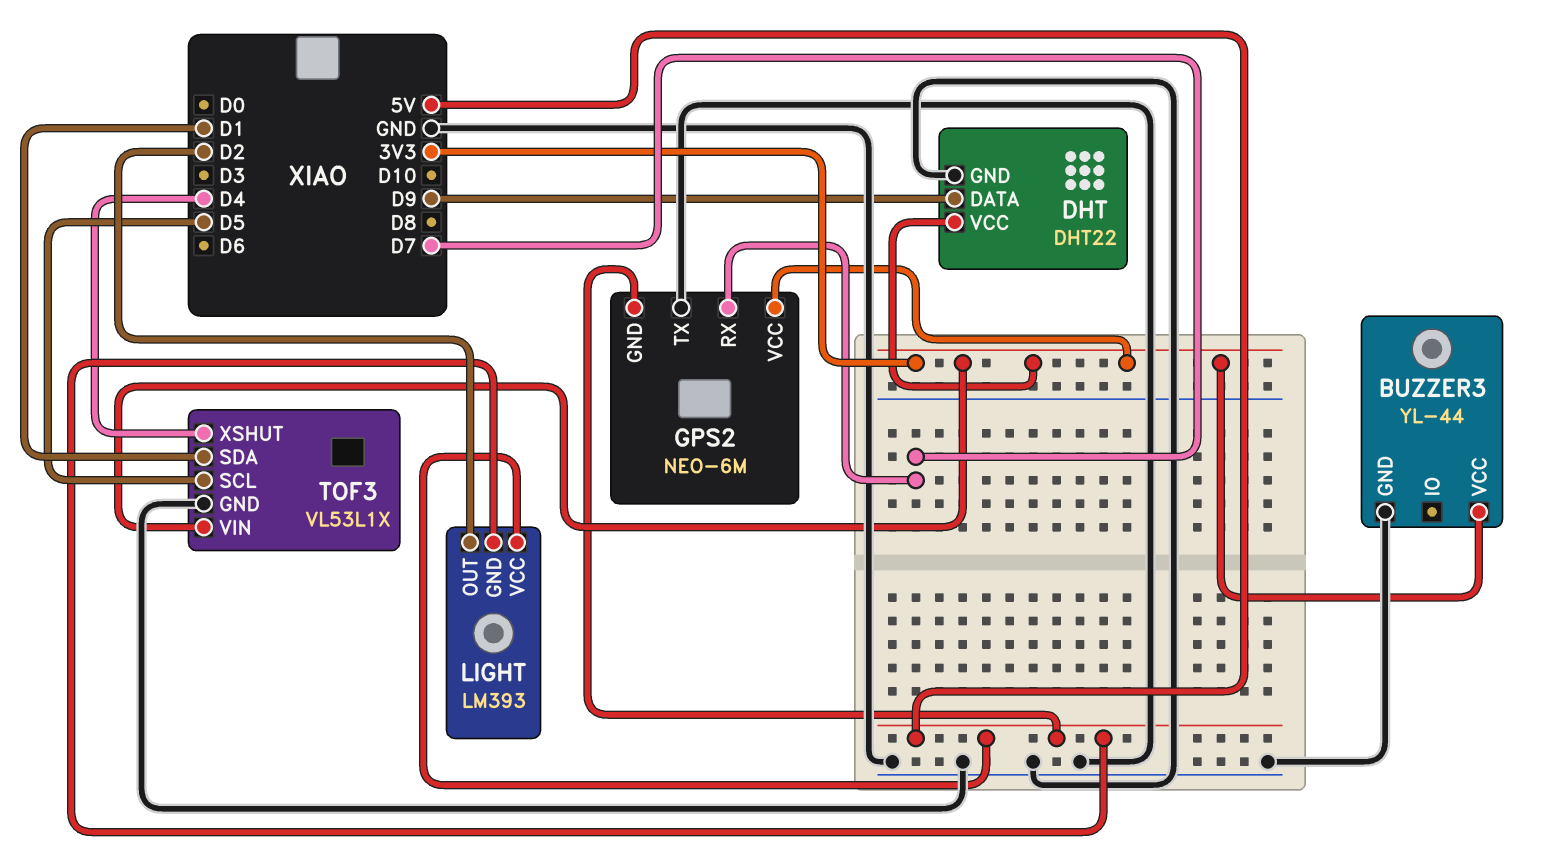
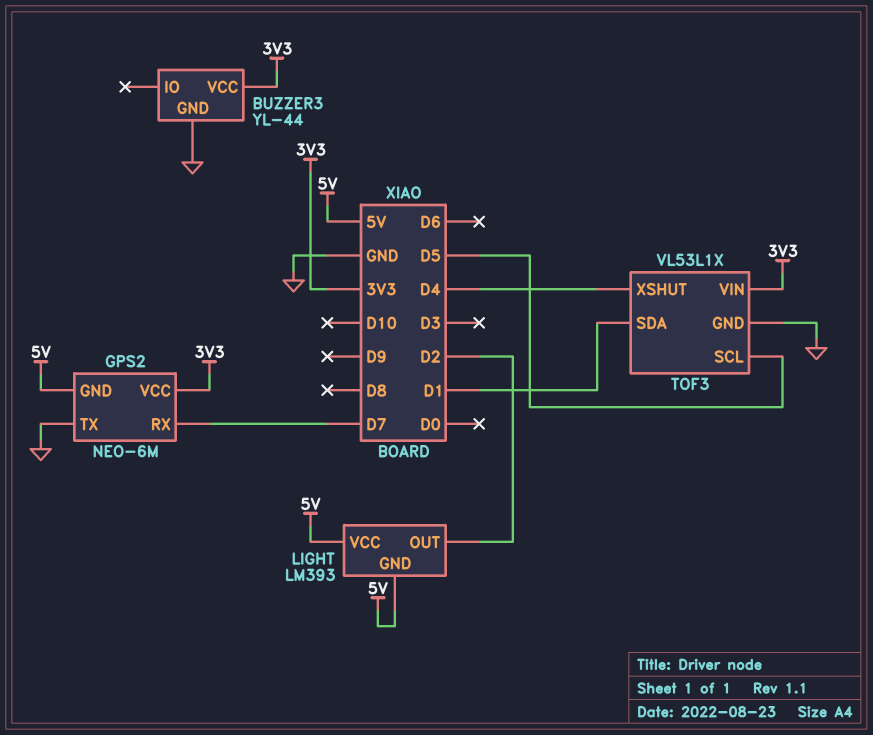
DHT: DHT22 -> none
DHT pin DATA: D9 -> none
DHT pin GND: GND -> none
DHT pin VCC: 3V3 -> none

